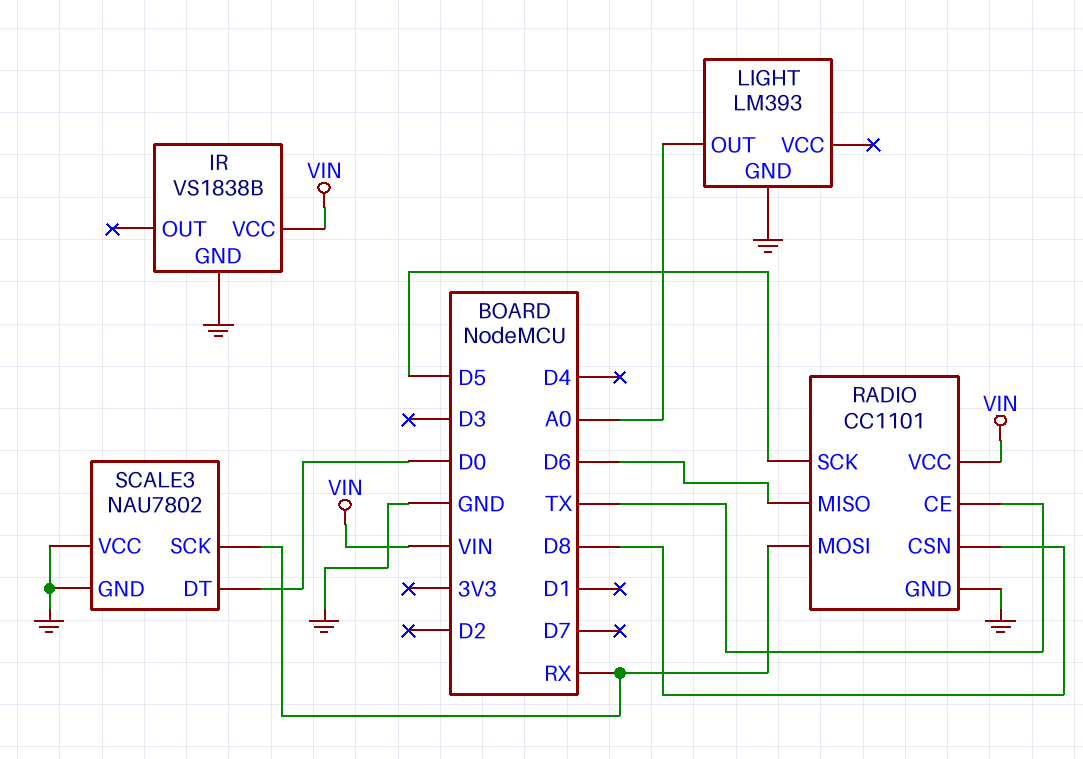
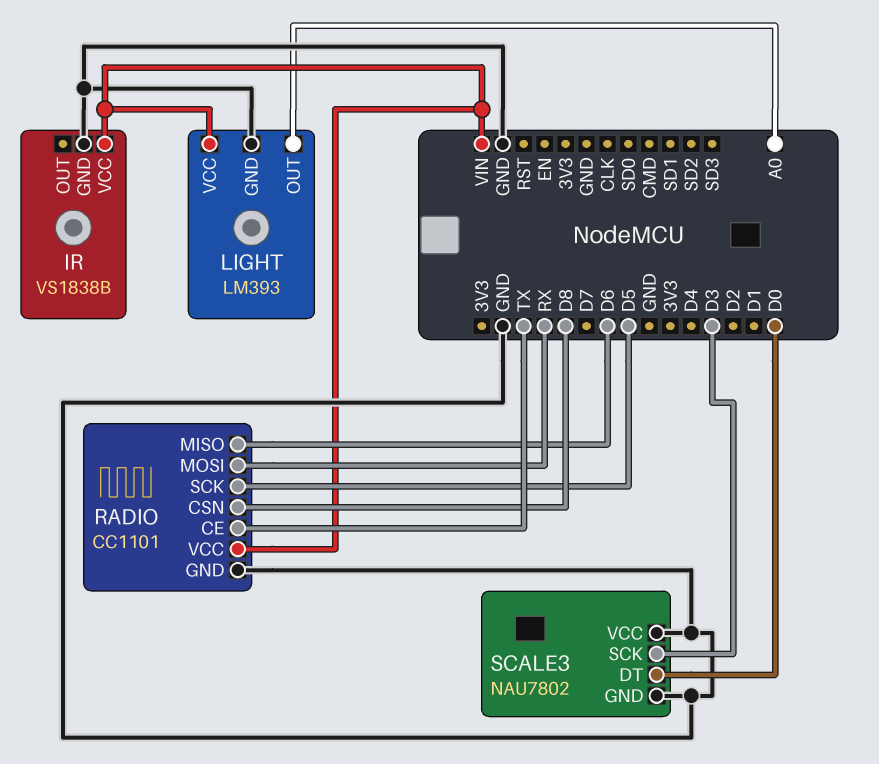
LIGHT pin VCC: none -> VIN
SCALE3 pin SCK: RX -> D3

